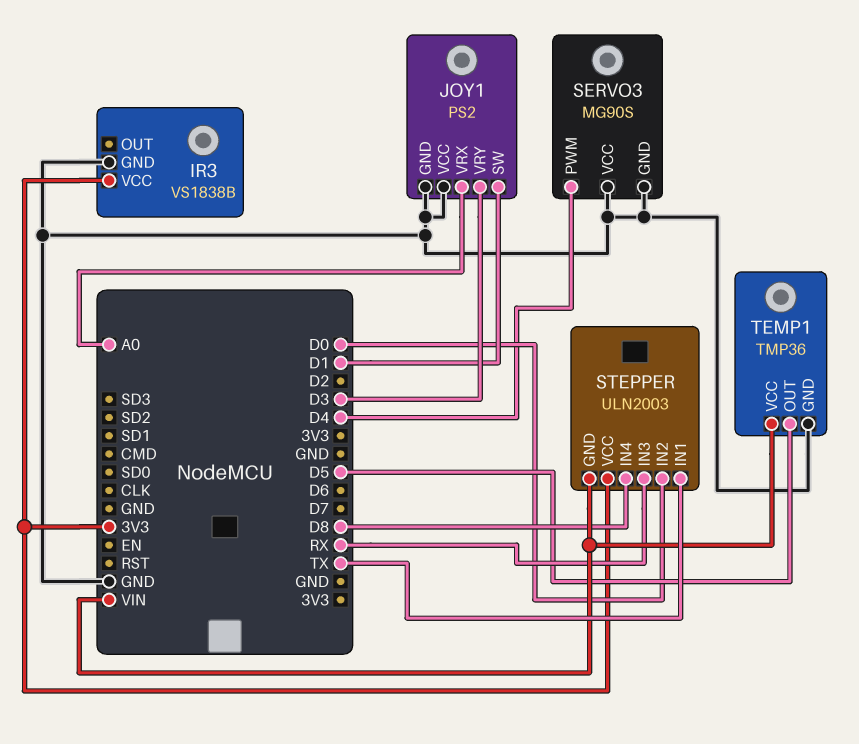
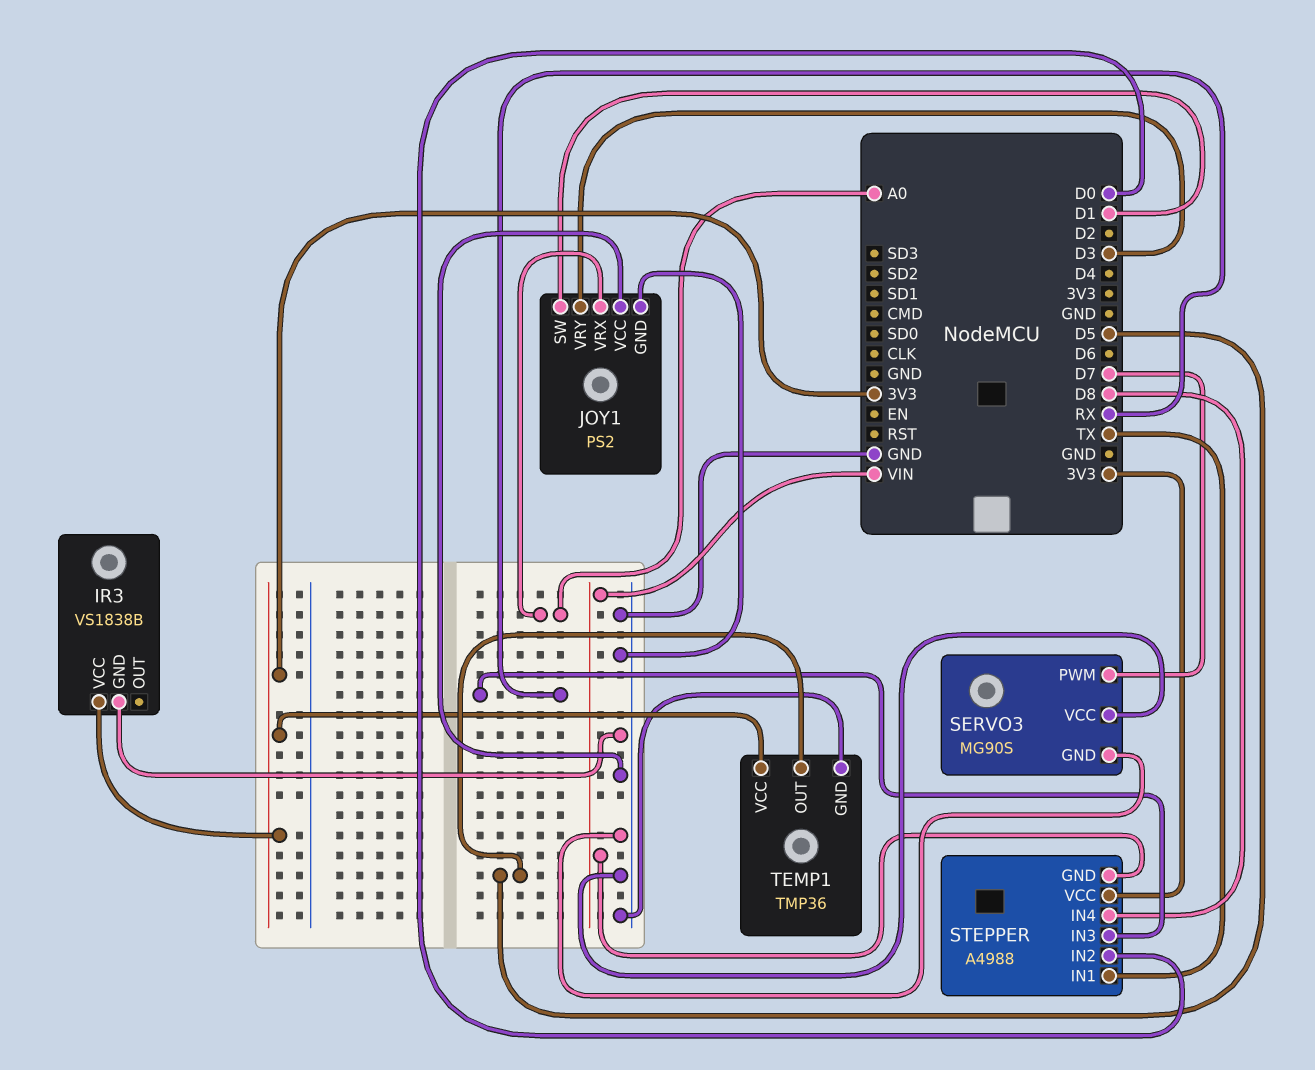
SERVO3 pin PWM: D4 -> D7
STEPPER: ULN2003 -> A4988
TEMP1 pin VCC: VIN -> 3V3

